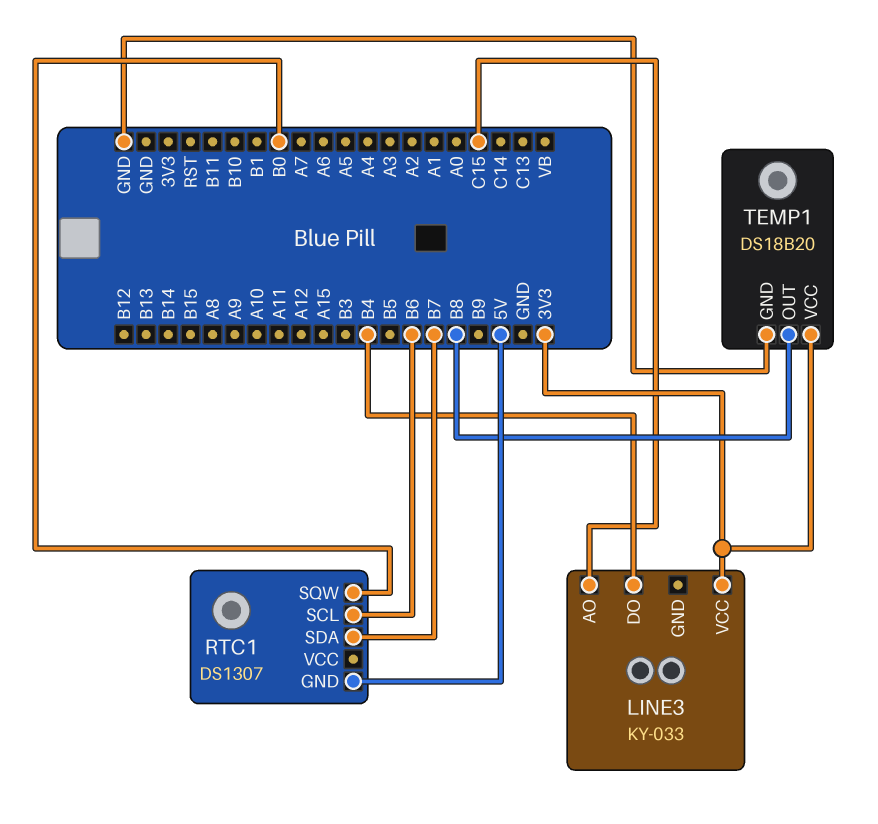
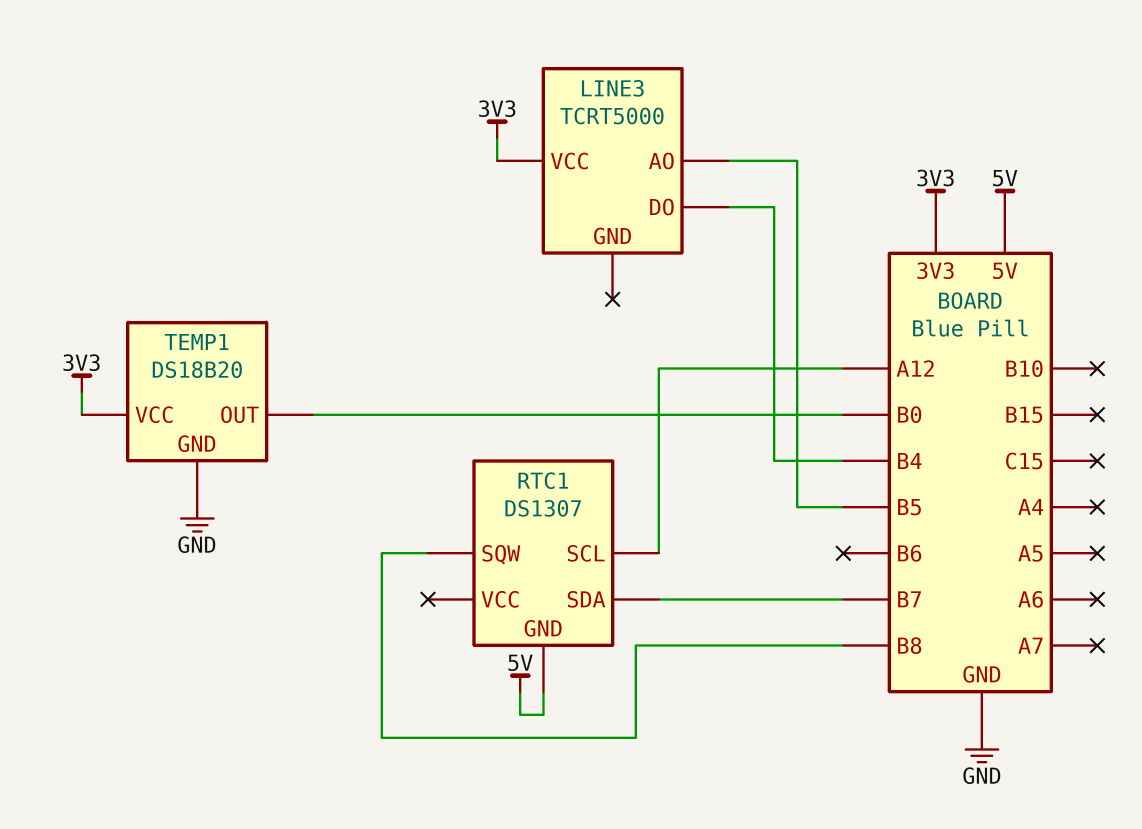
LINE3: KY-033 -> TCRT5000
LINE3 pin AO: C15 -> B5
RTC1 pin SCL: B6 -> A12
RTC1 pin SQW: B0 -> B8
TEMP1 pin OUT: B8 -> B0

